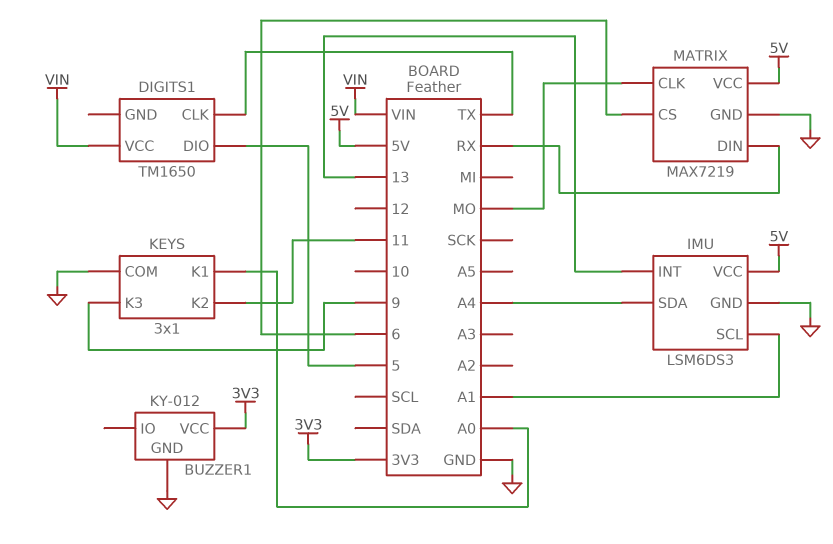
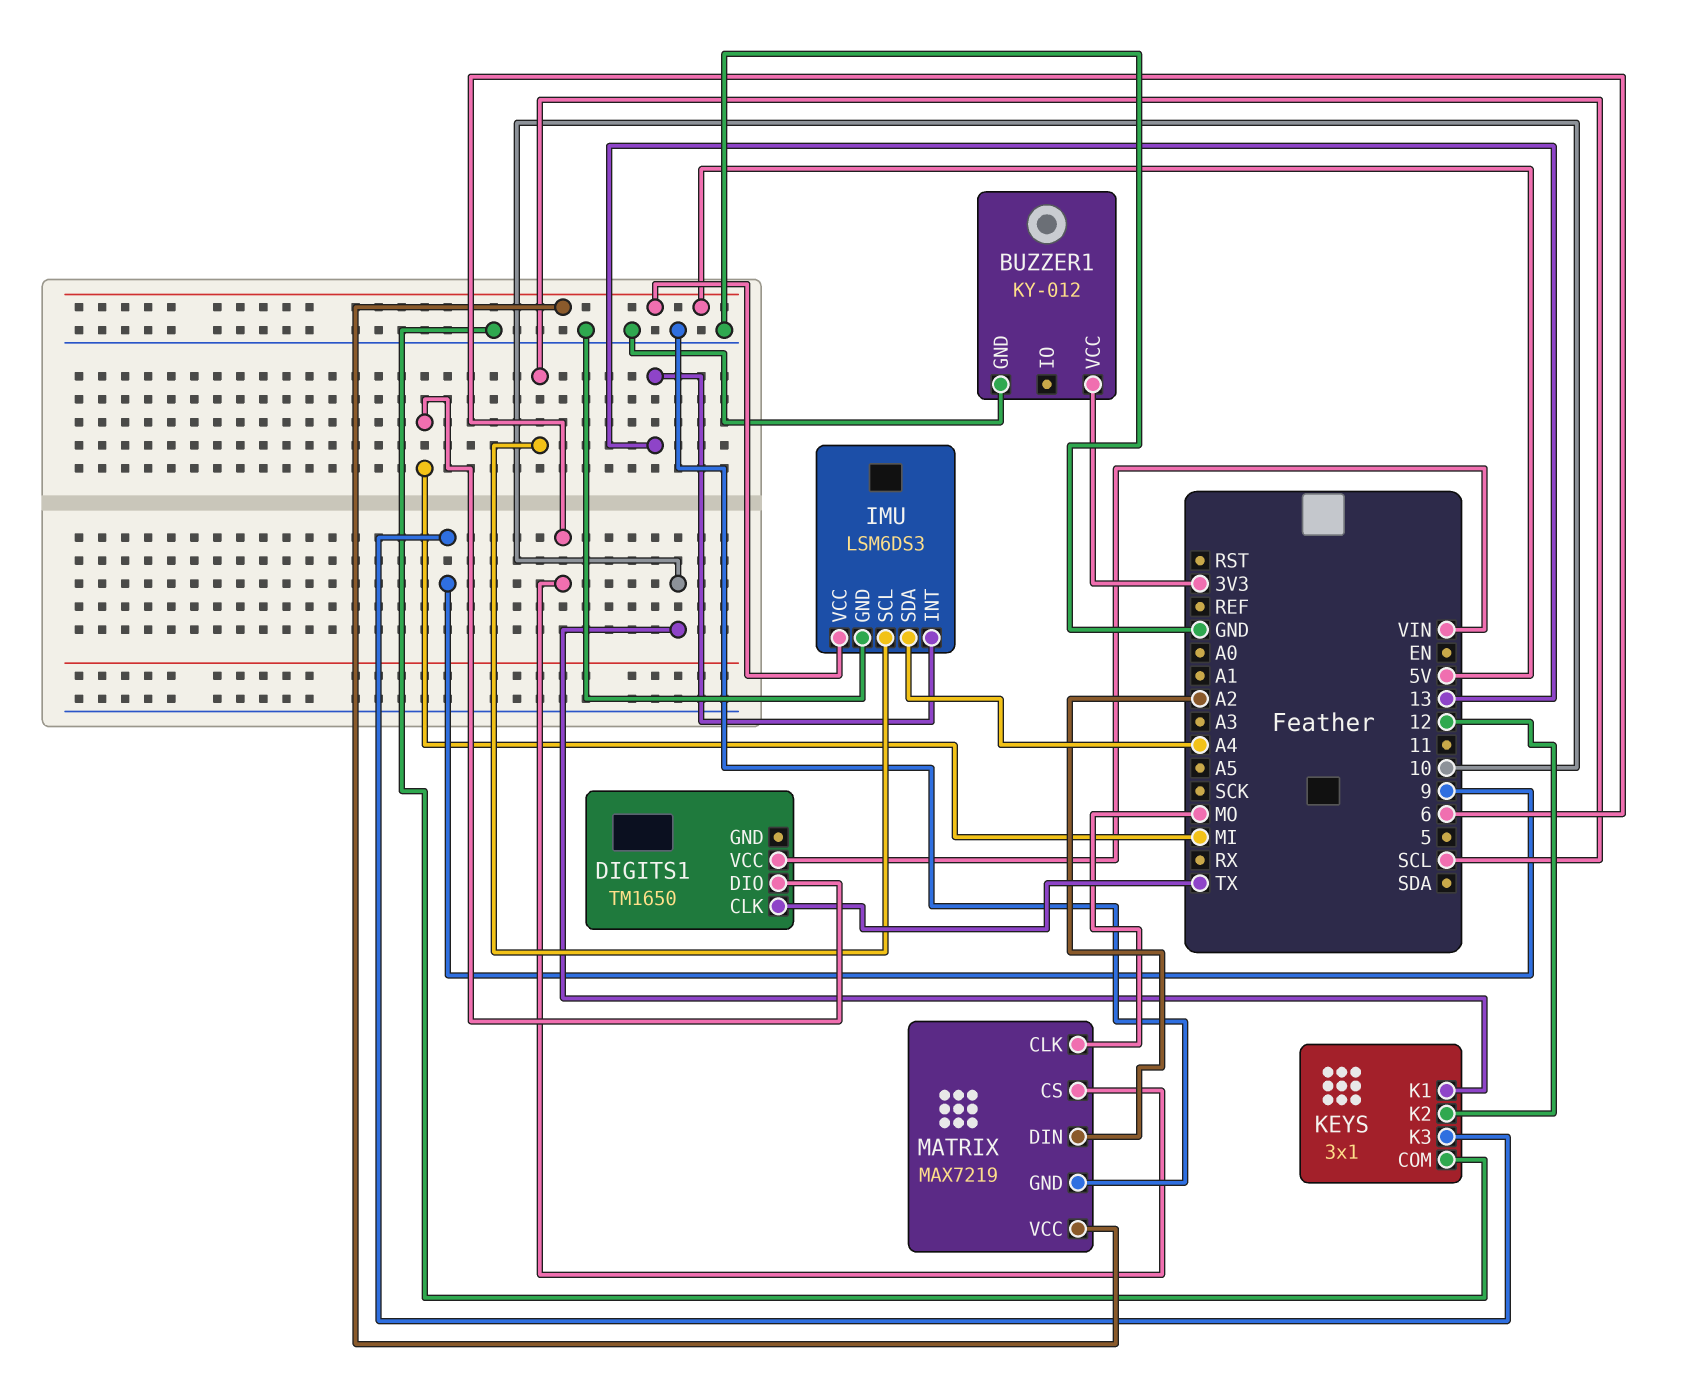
DIGITS1 pin DIO: 5 -> MI
IMU pin SCL: A1 -> SCL
KEYS pin K1: A0 -> 10
KEYS pin K2: 11 -> 12
MATRIX pin DIN: RX -> A2

